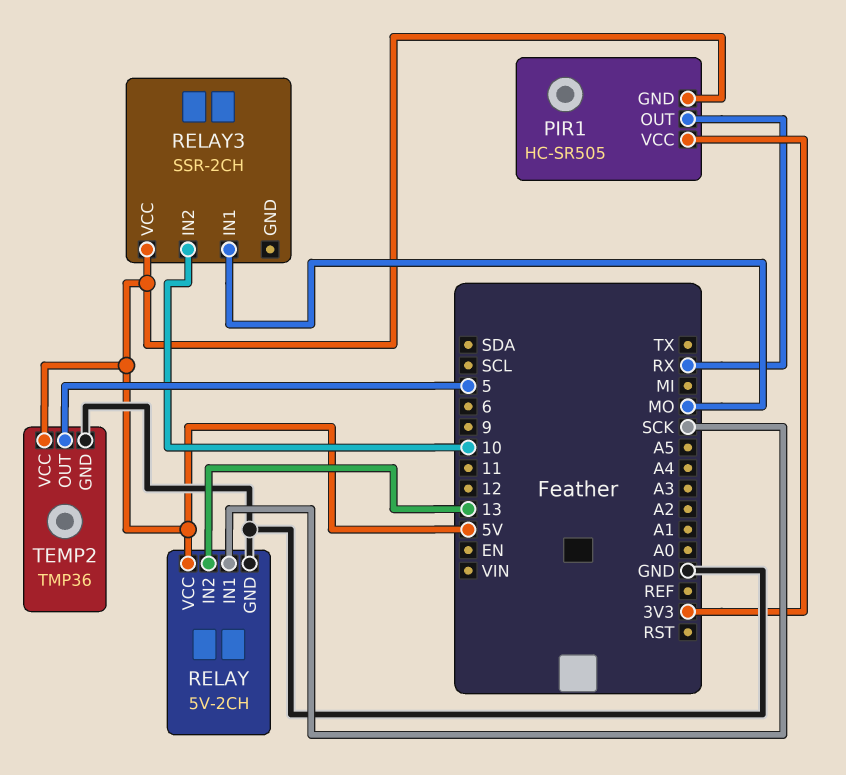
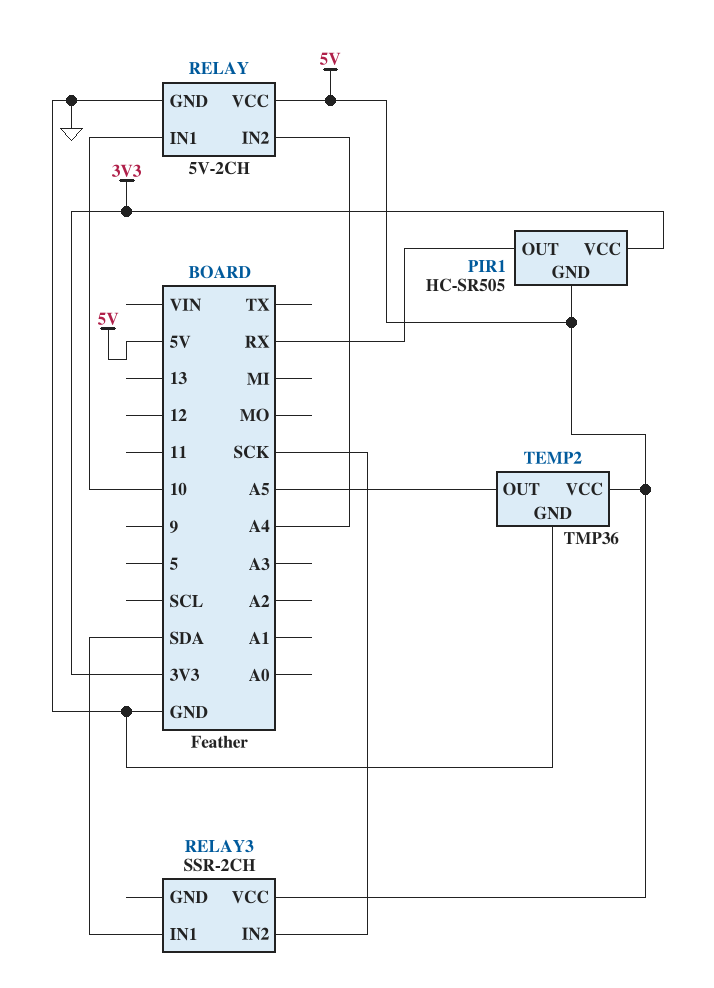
RELAY pin IN1: SCK -> 10
RELAY pin IN2: 13 -> A4
RELAY3 pin IN1: MO -> SDA
RELAY3 pin IN2: 10 -> SCK
TEMP2 pin OUT: 5 -> A5

